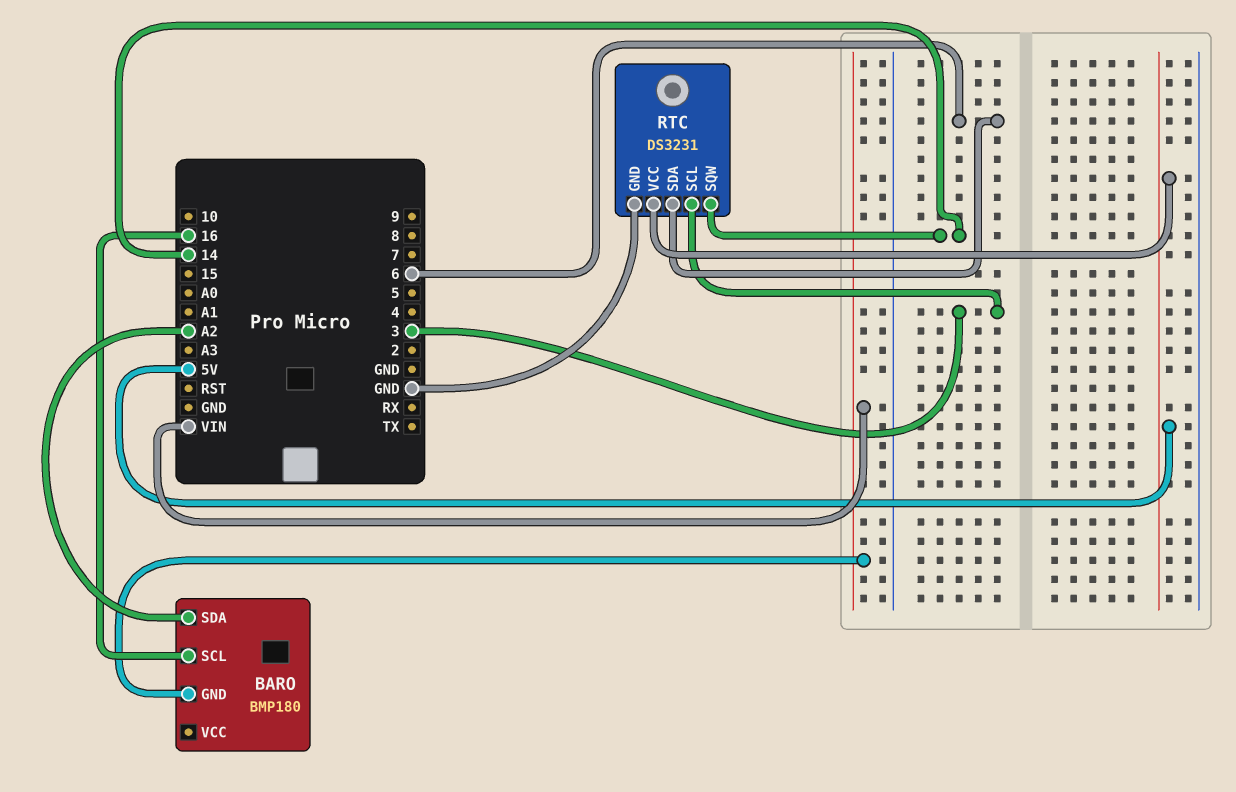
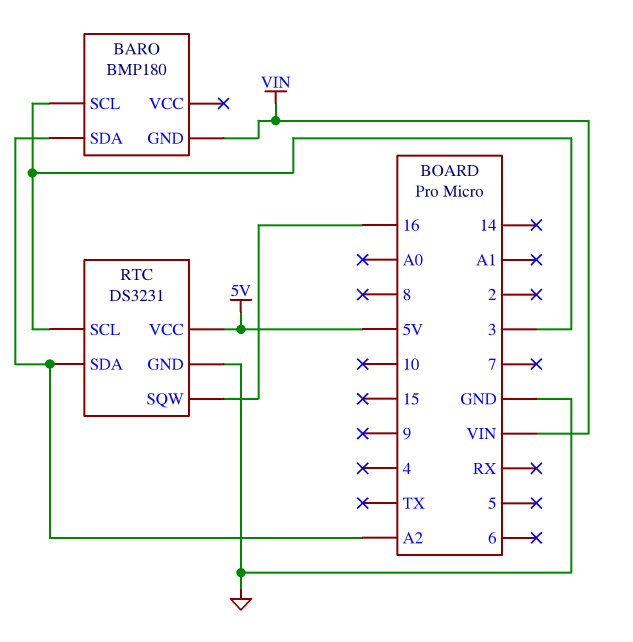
BARO pin SCL: 16 -> 3
RTC pin SDA: 6 -> A2
RTC pin SQW: 14 -> 16

